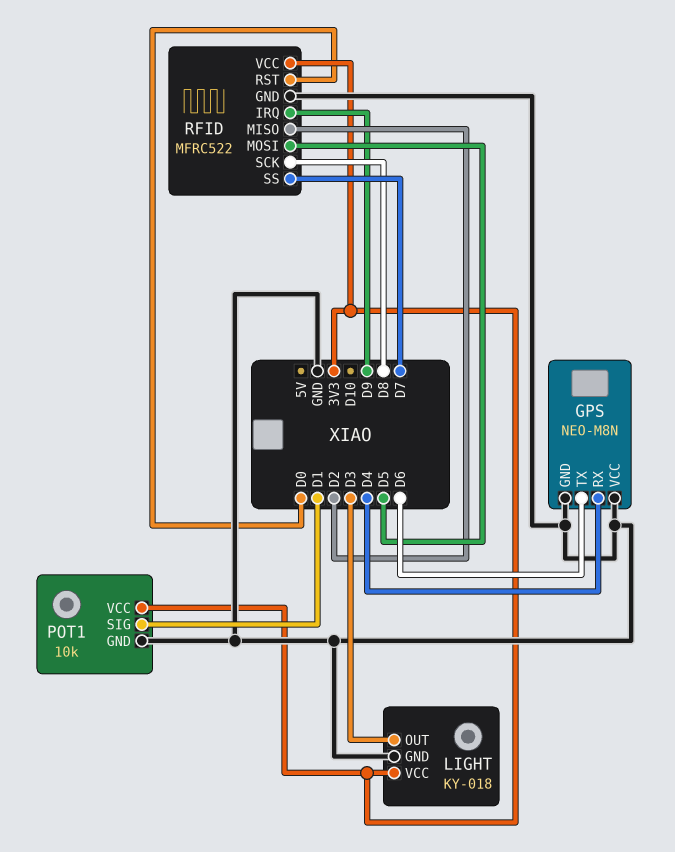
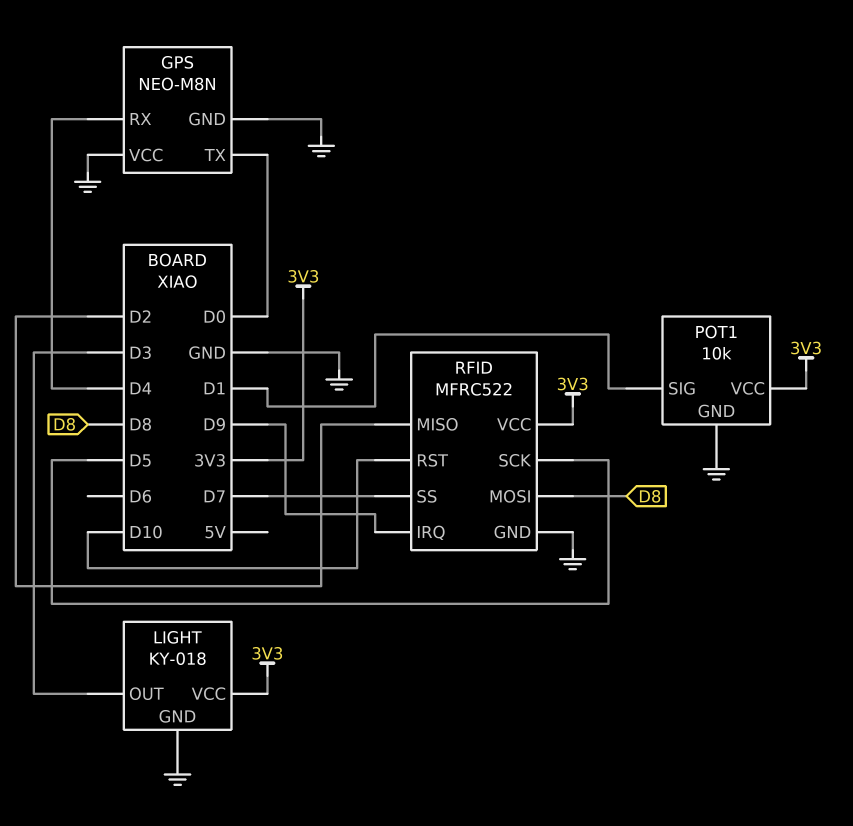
GPS pin TX: D6 -> D0
RFID pin MOSI: D5 -> D8
RFID pin RST: D0 -> D10
RFID pin SCK: D8 -> D5

